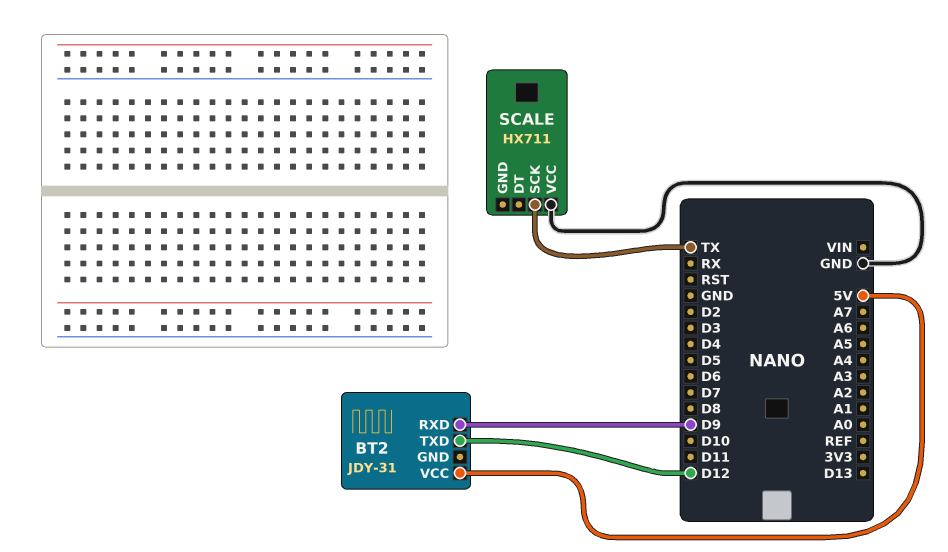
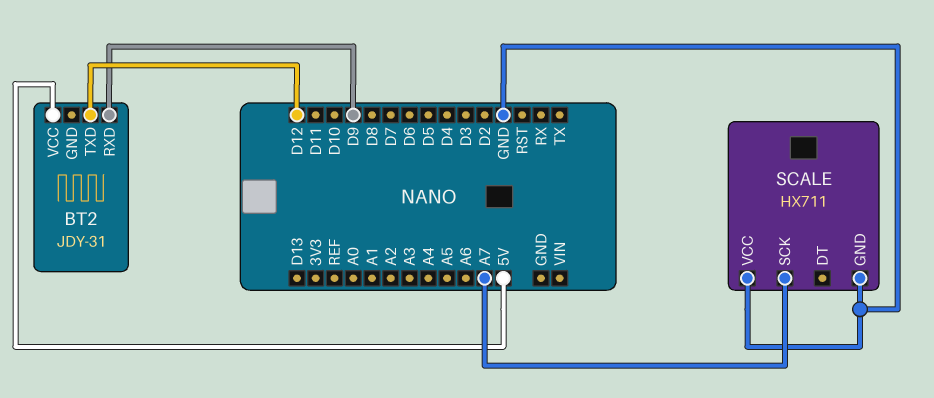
SCALE pin GND: none -> GND
SCALE pin SCK: TX -> A7

